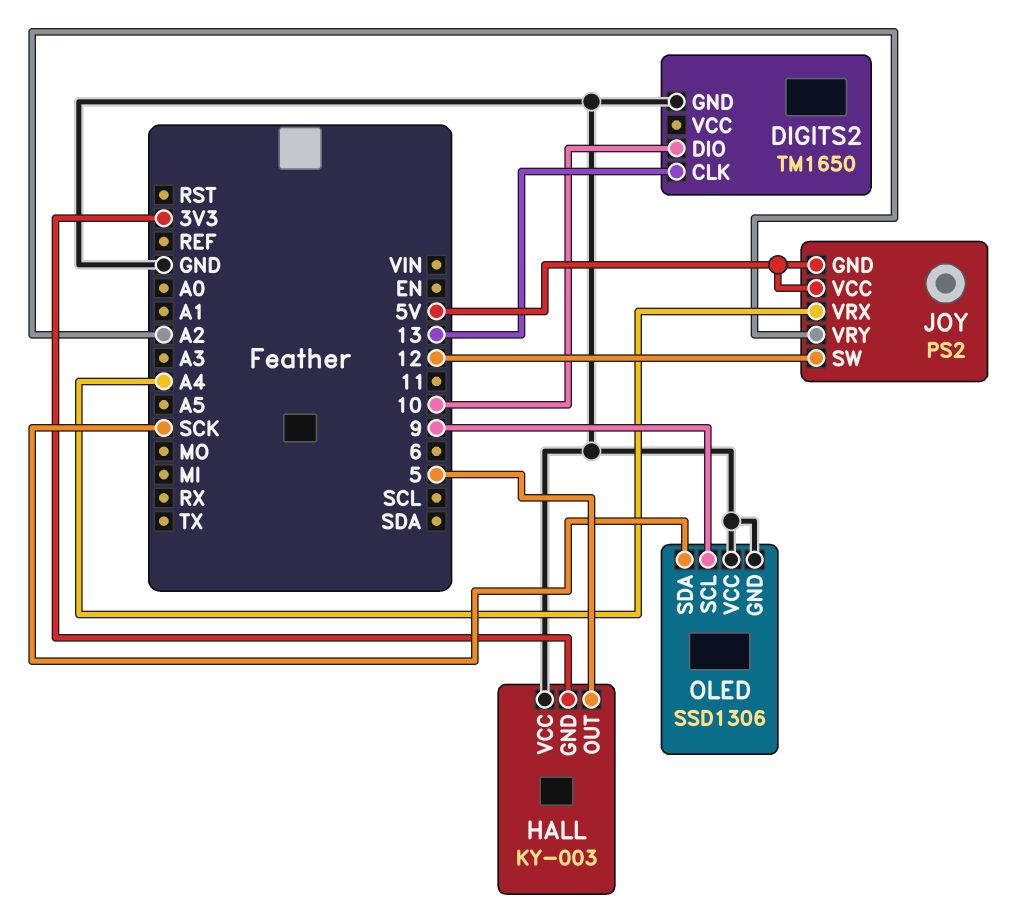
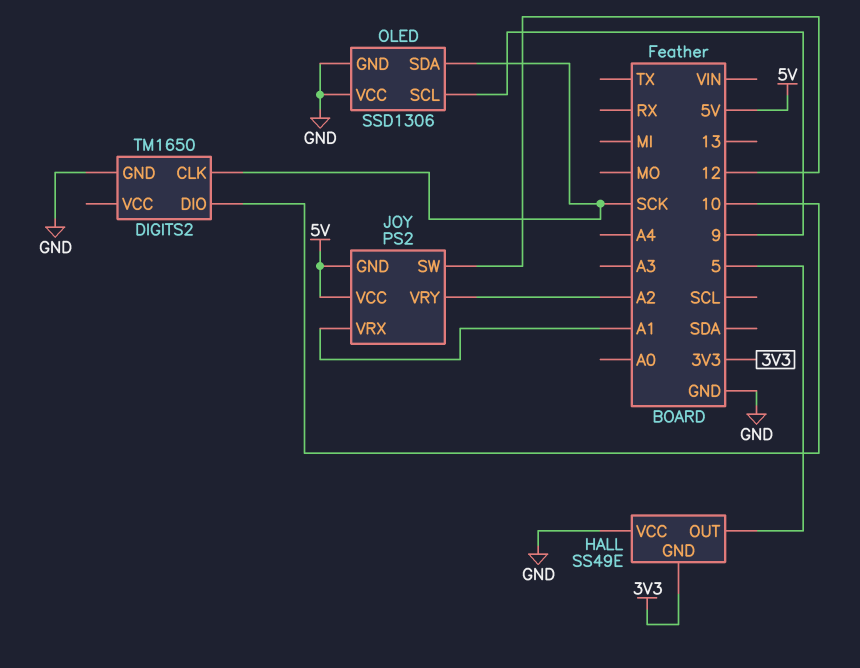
DIGITS2 pin CLK: 13 -> SCK
HALL: KY-003 -> SS49E
JOY pin VRX: A4 -> A1

